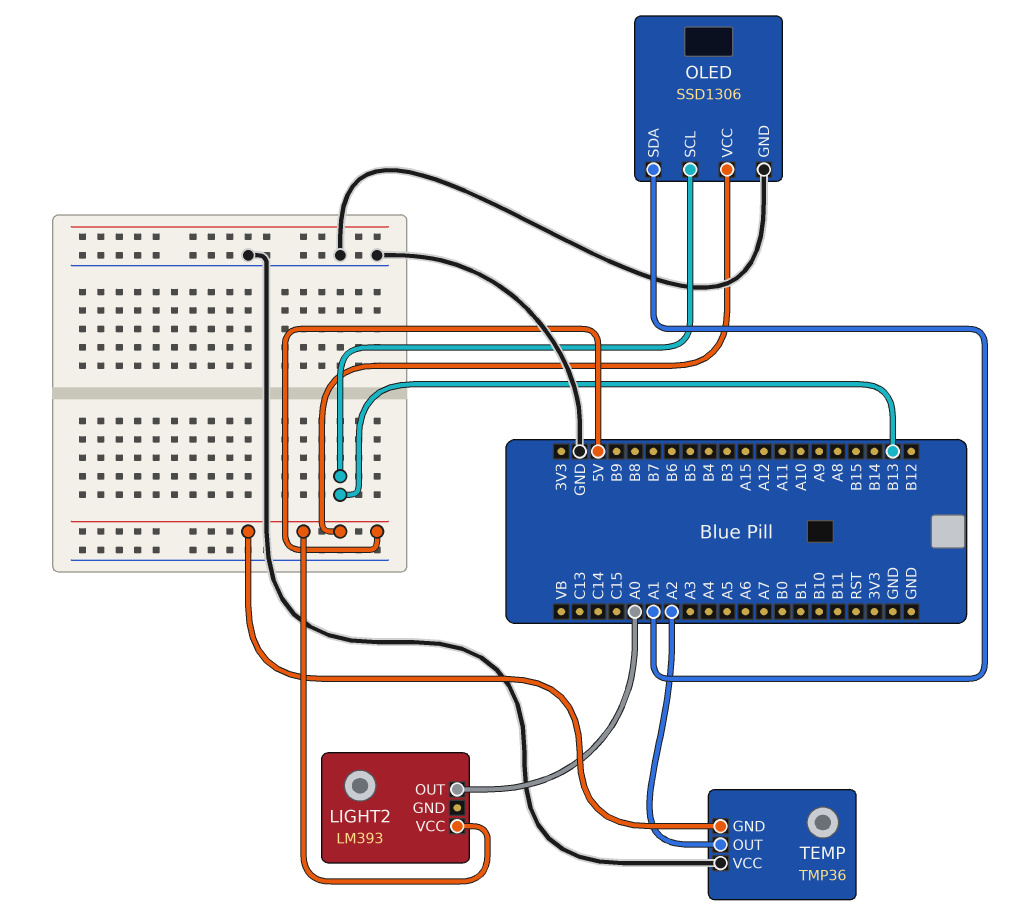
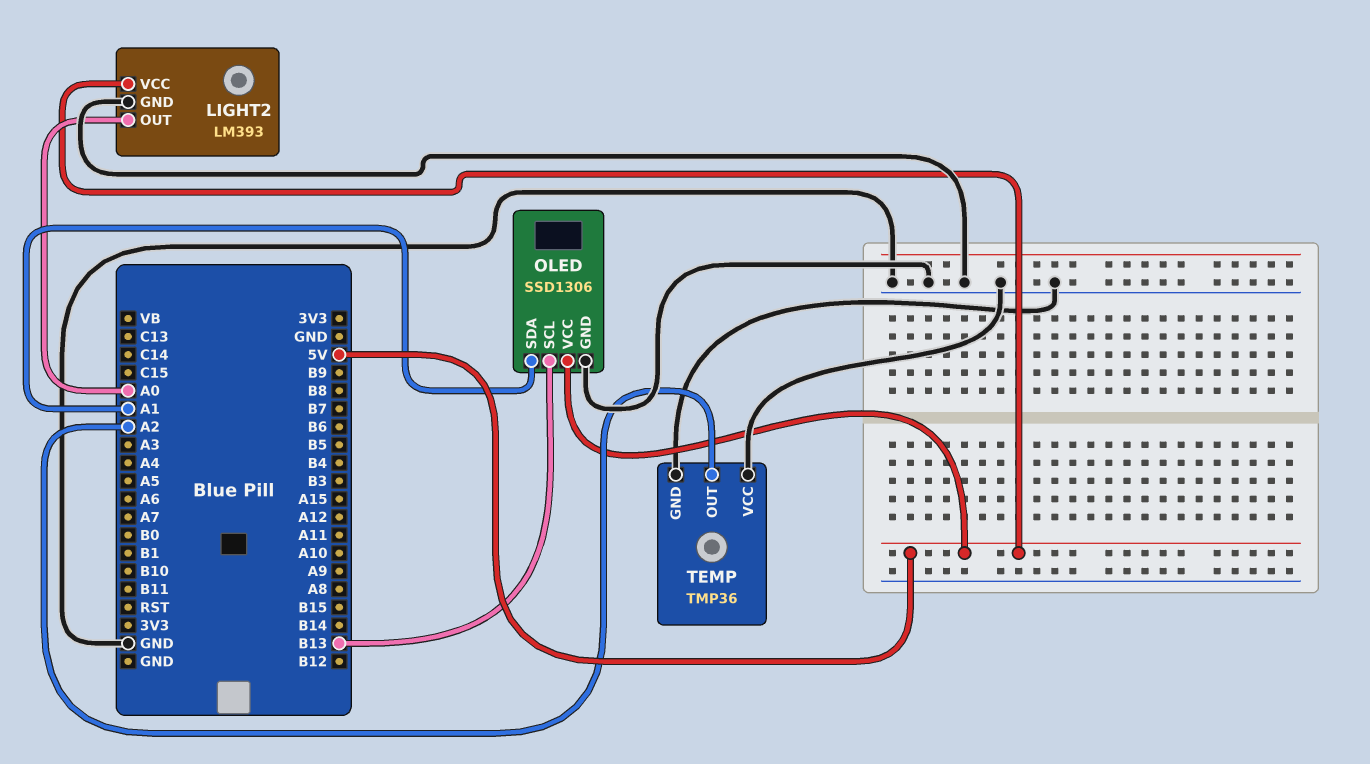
LIGHT2 pin GND: none -> GND
TEMP pin GND: 5V -> GND

